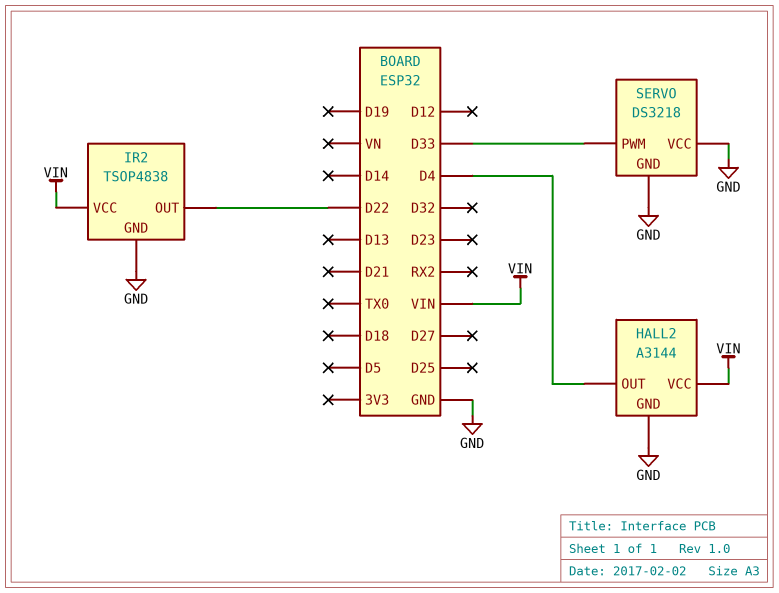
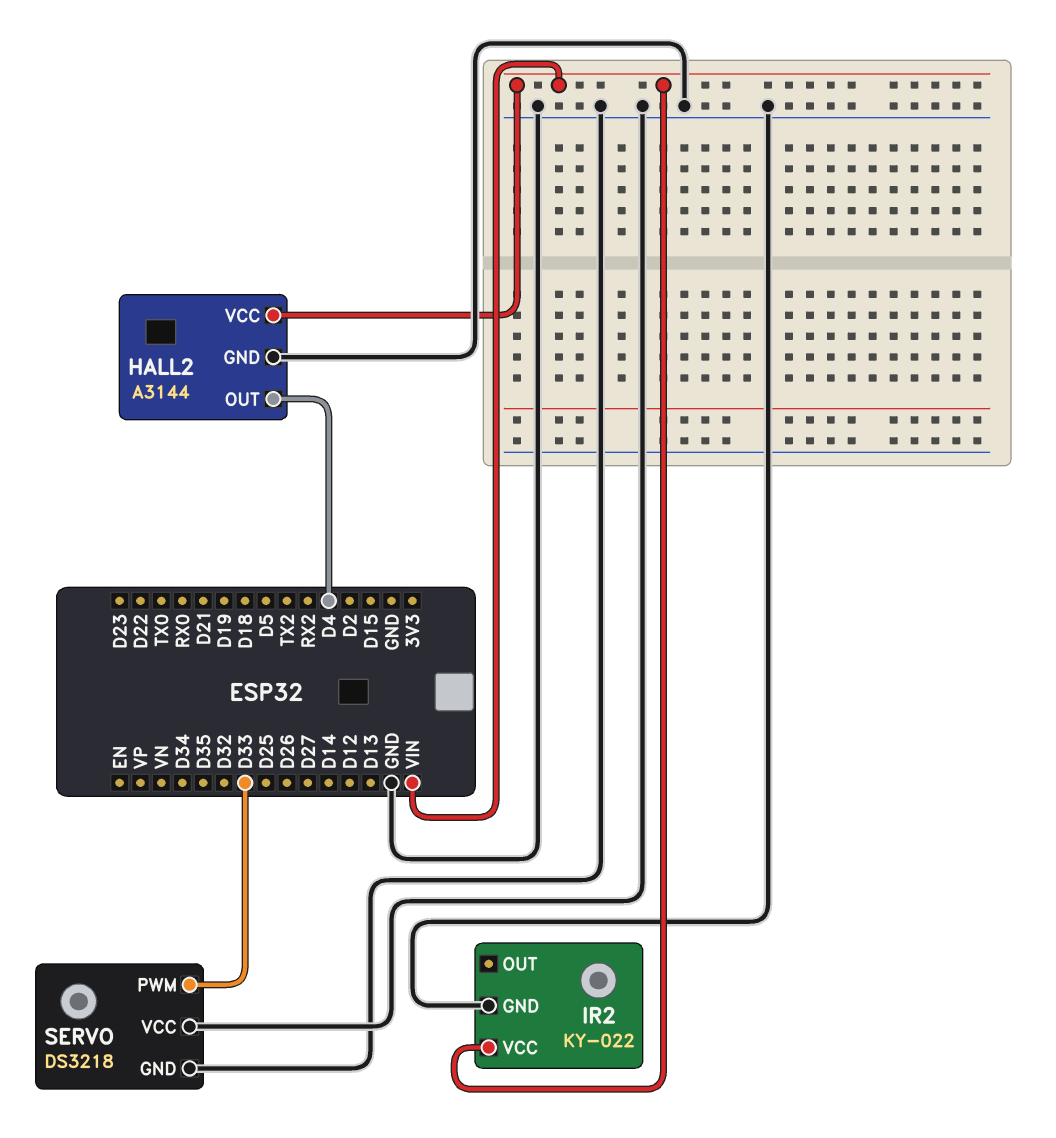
IR2: TSOP4838 -> KY-022
IR2 pin OUT: D22 -> none

